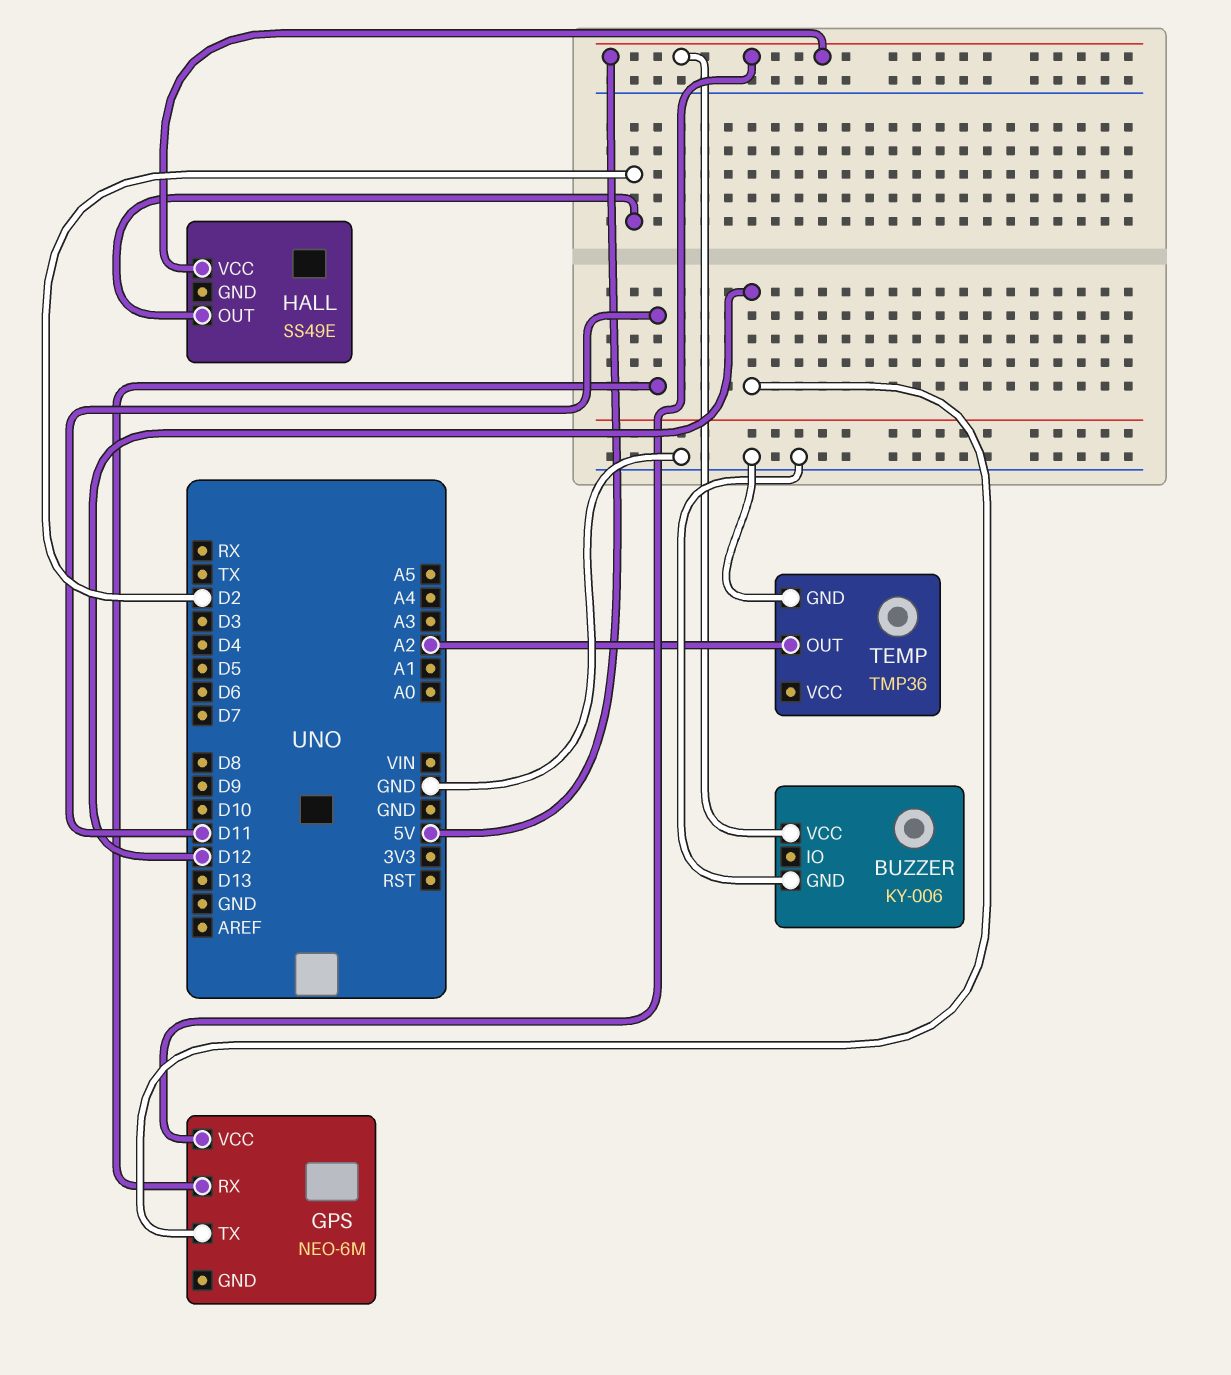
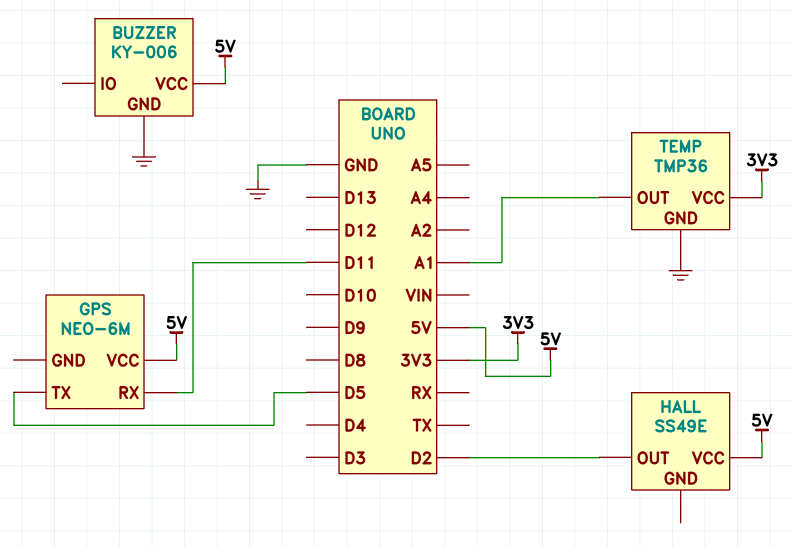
GPS pin TX: D12 -> D5
TEMP pin OUT: A2 -> A1
TEMP pin VCC: none -> 3V3

